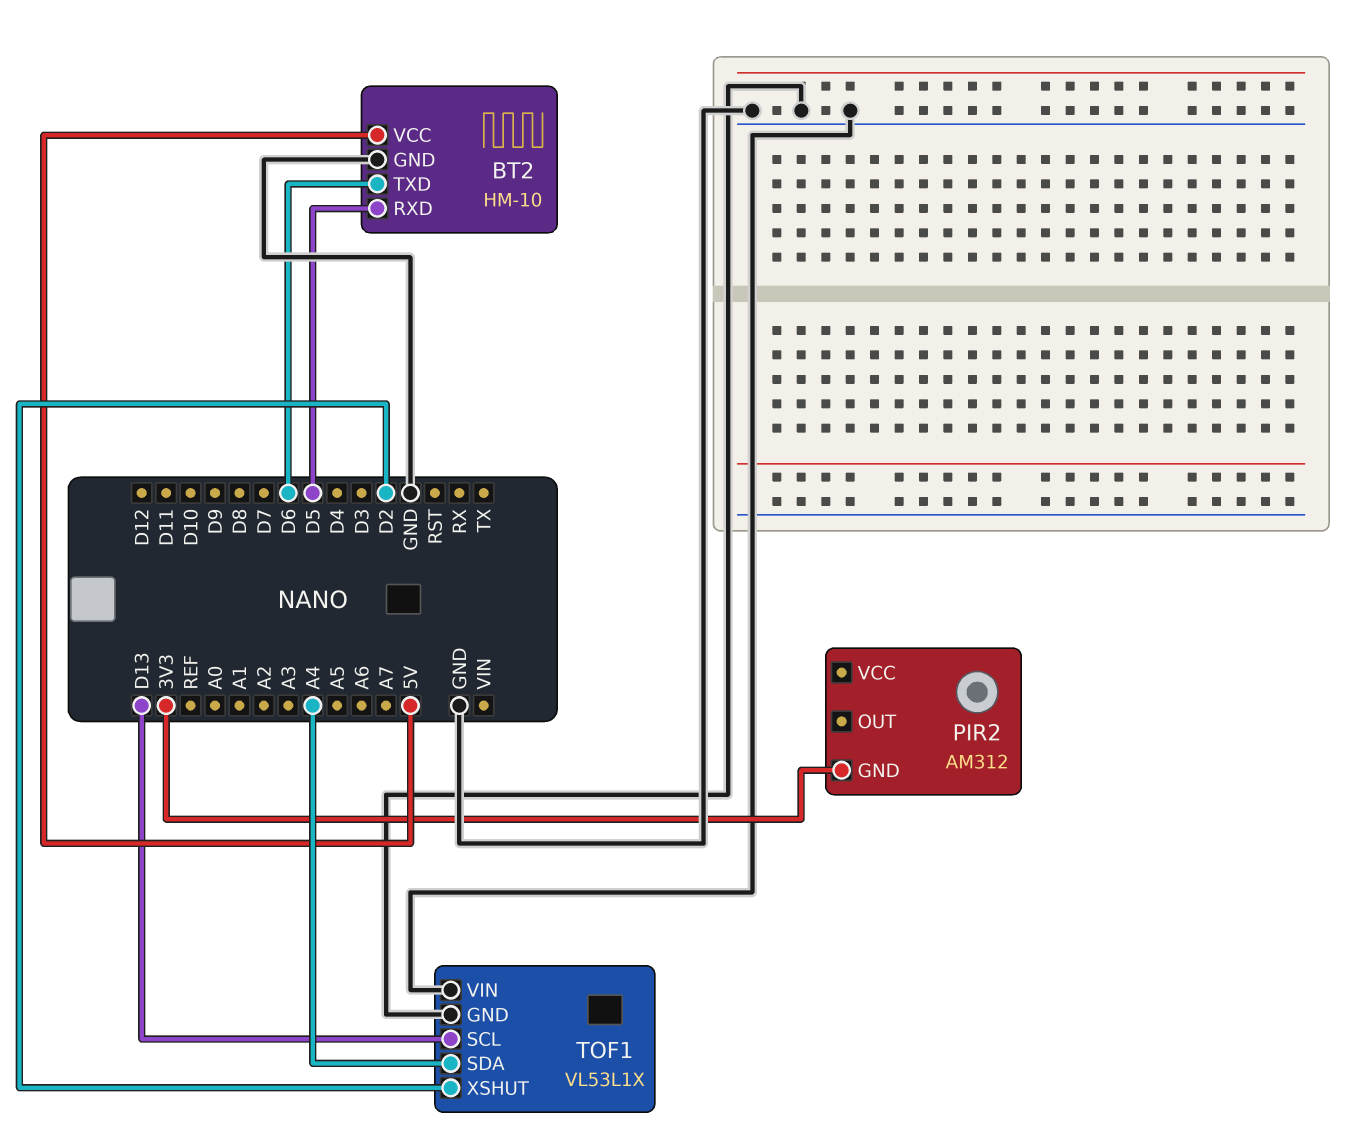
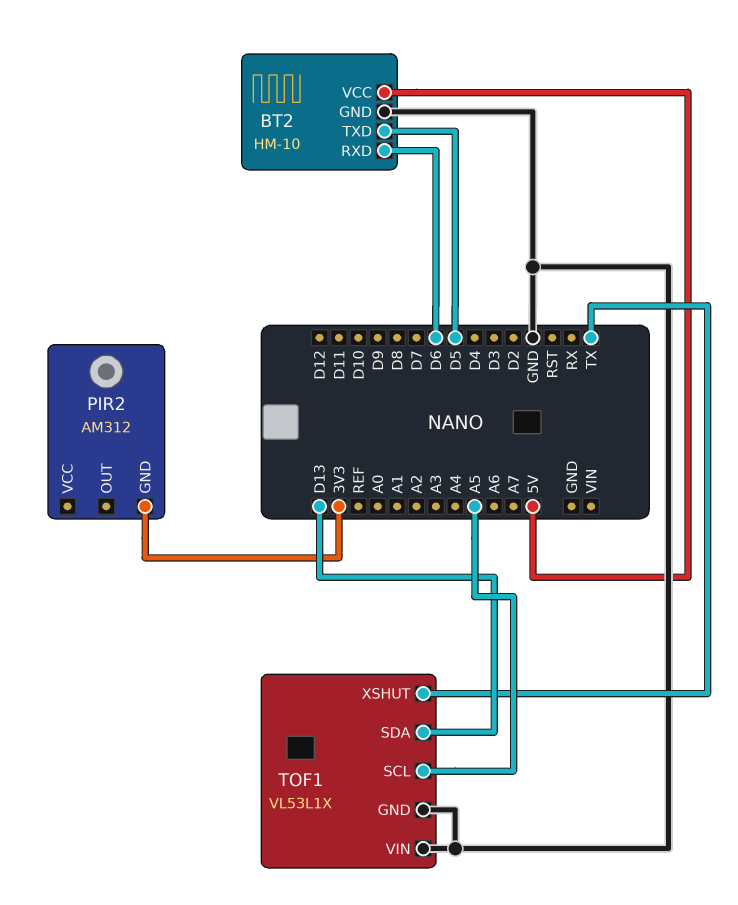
BT2 pin RXD: D5 -> D6
BT2 pin TXD: D6 -> D5
TOF1 pin SCL: D13 -> A5
TOF1 pin SDA: A4 -> D13
TOF1 pin XSHUT: D2 -> TX

